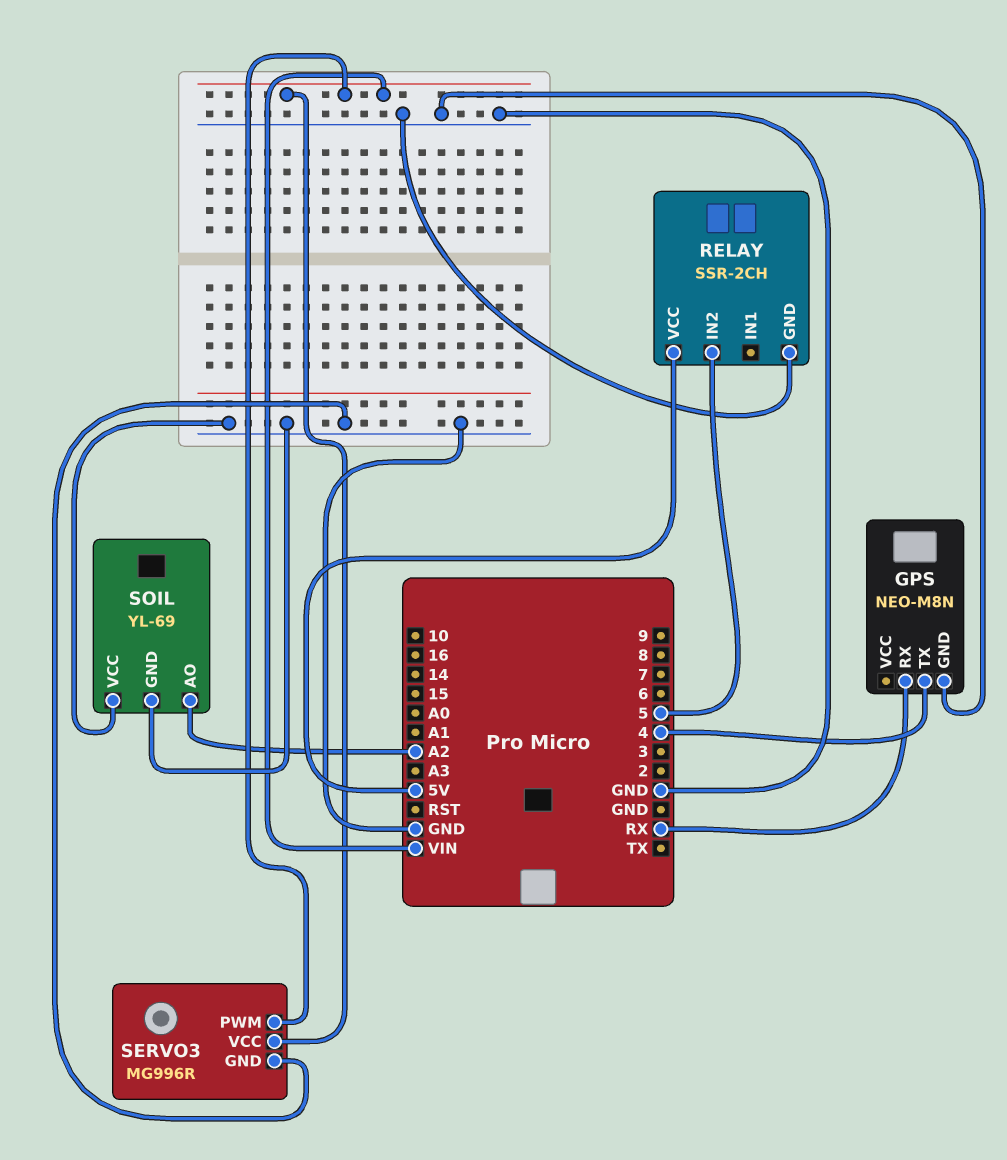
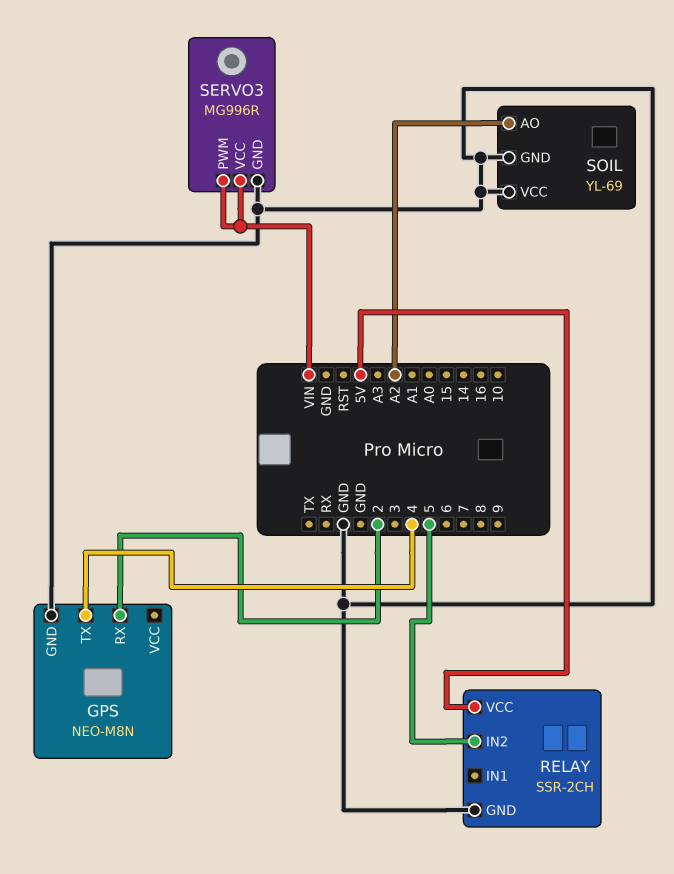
GPS pin RX: RX -> 2

